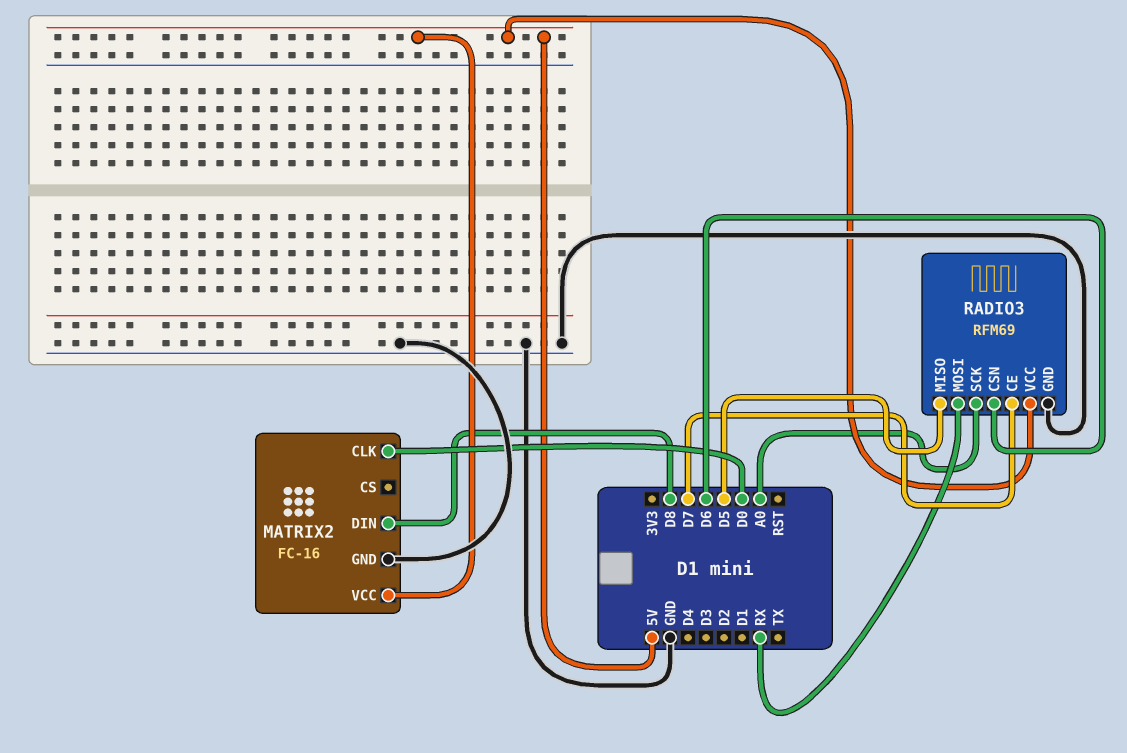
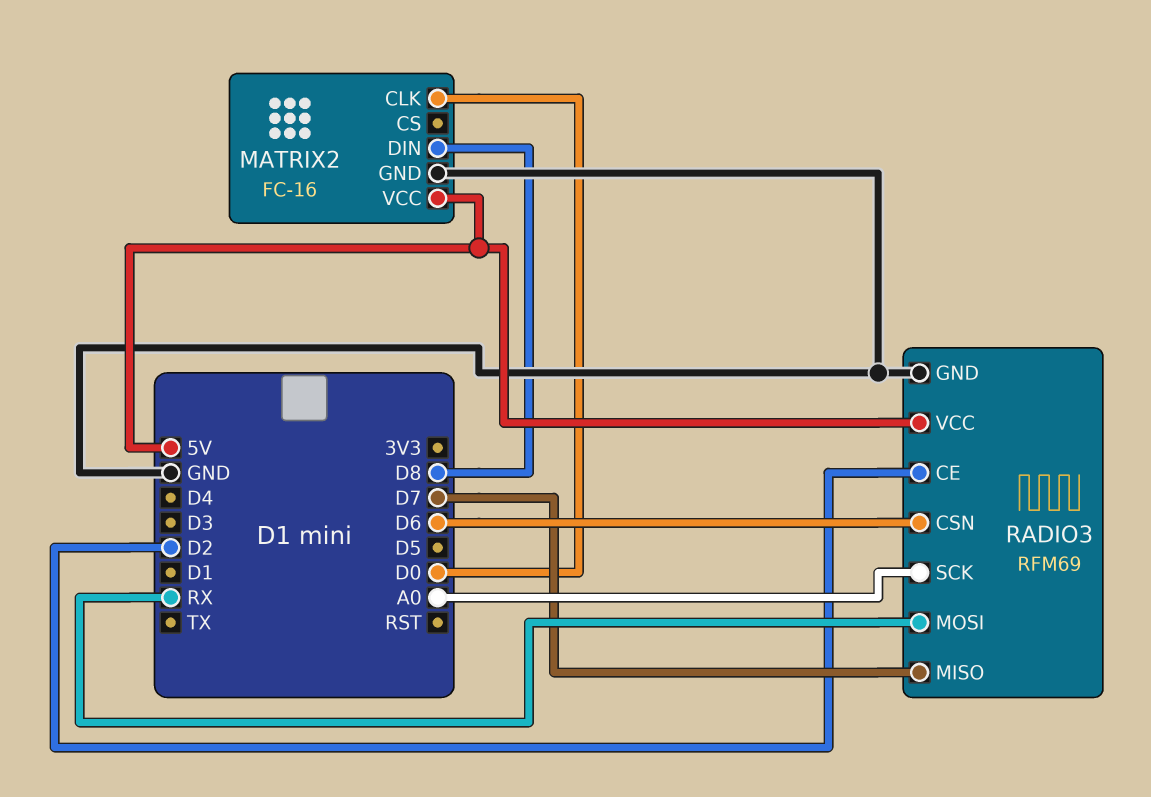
RADIO3 pin CE: D7 -> D2
RADIO3 pin MISO: D5 -> D7

